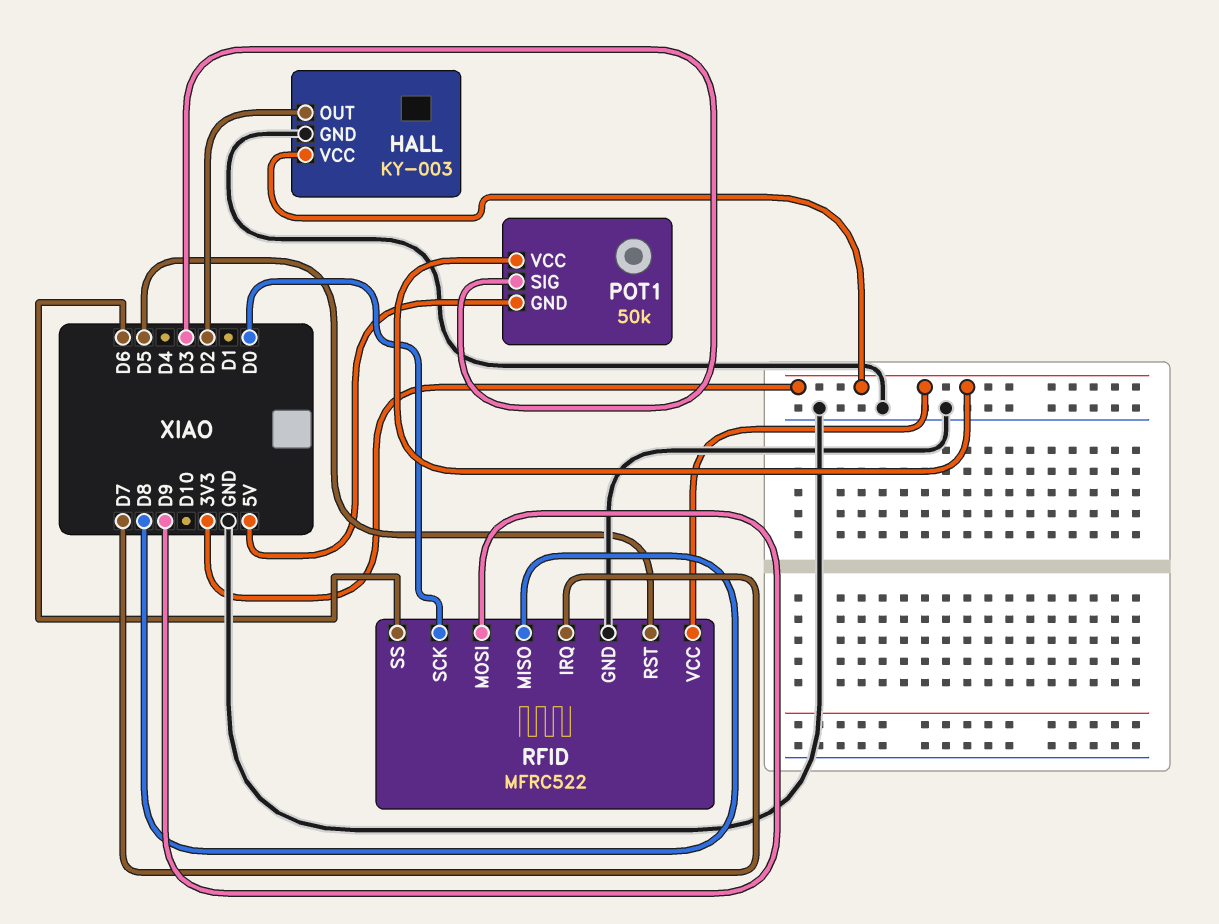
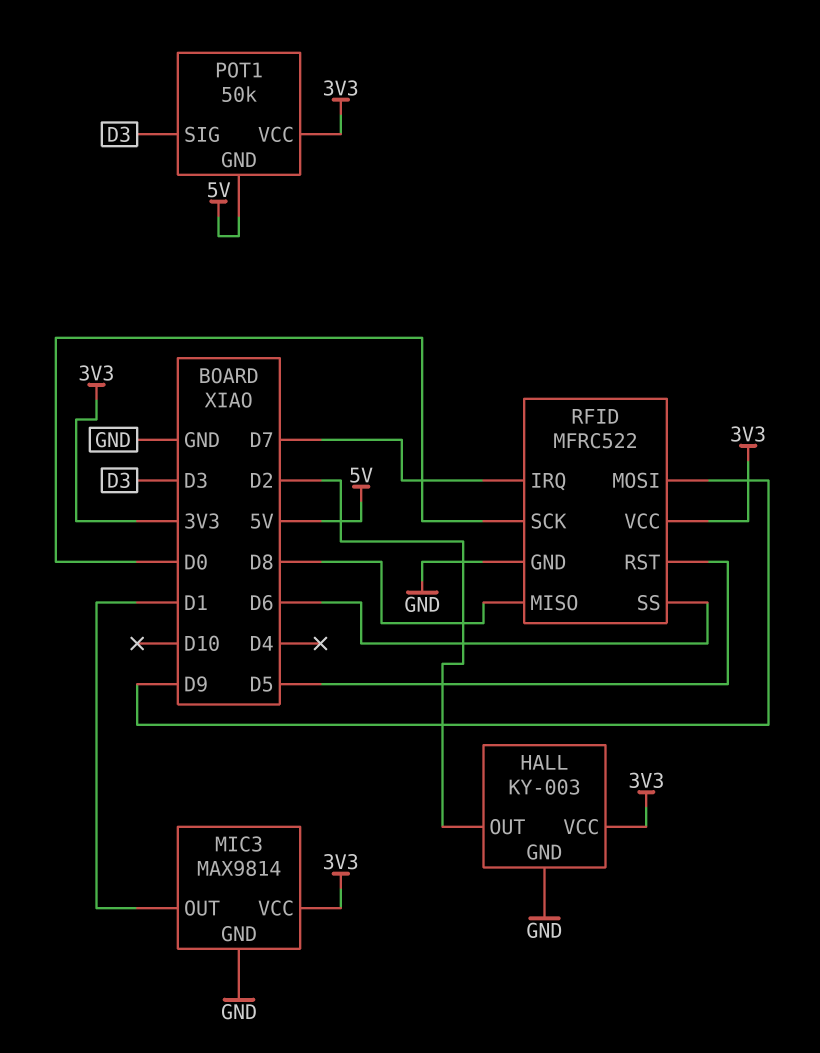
MIC3: none -> MAX9814
MIC3 pin GND: none -> GND
MIC3 pin OUT: none -> D1
MIC3 pin VCC: none -> 3V3

